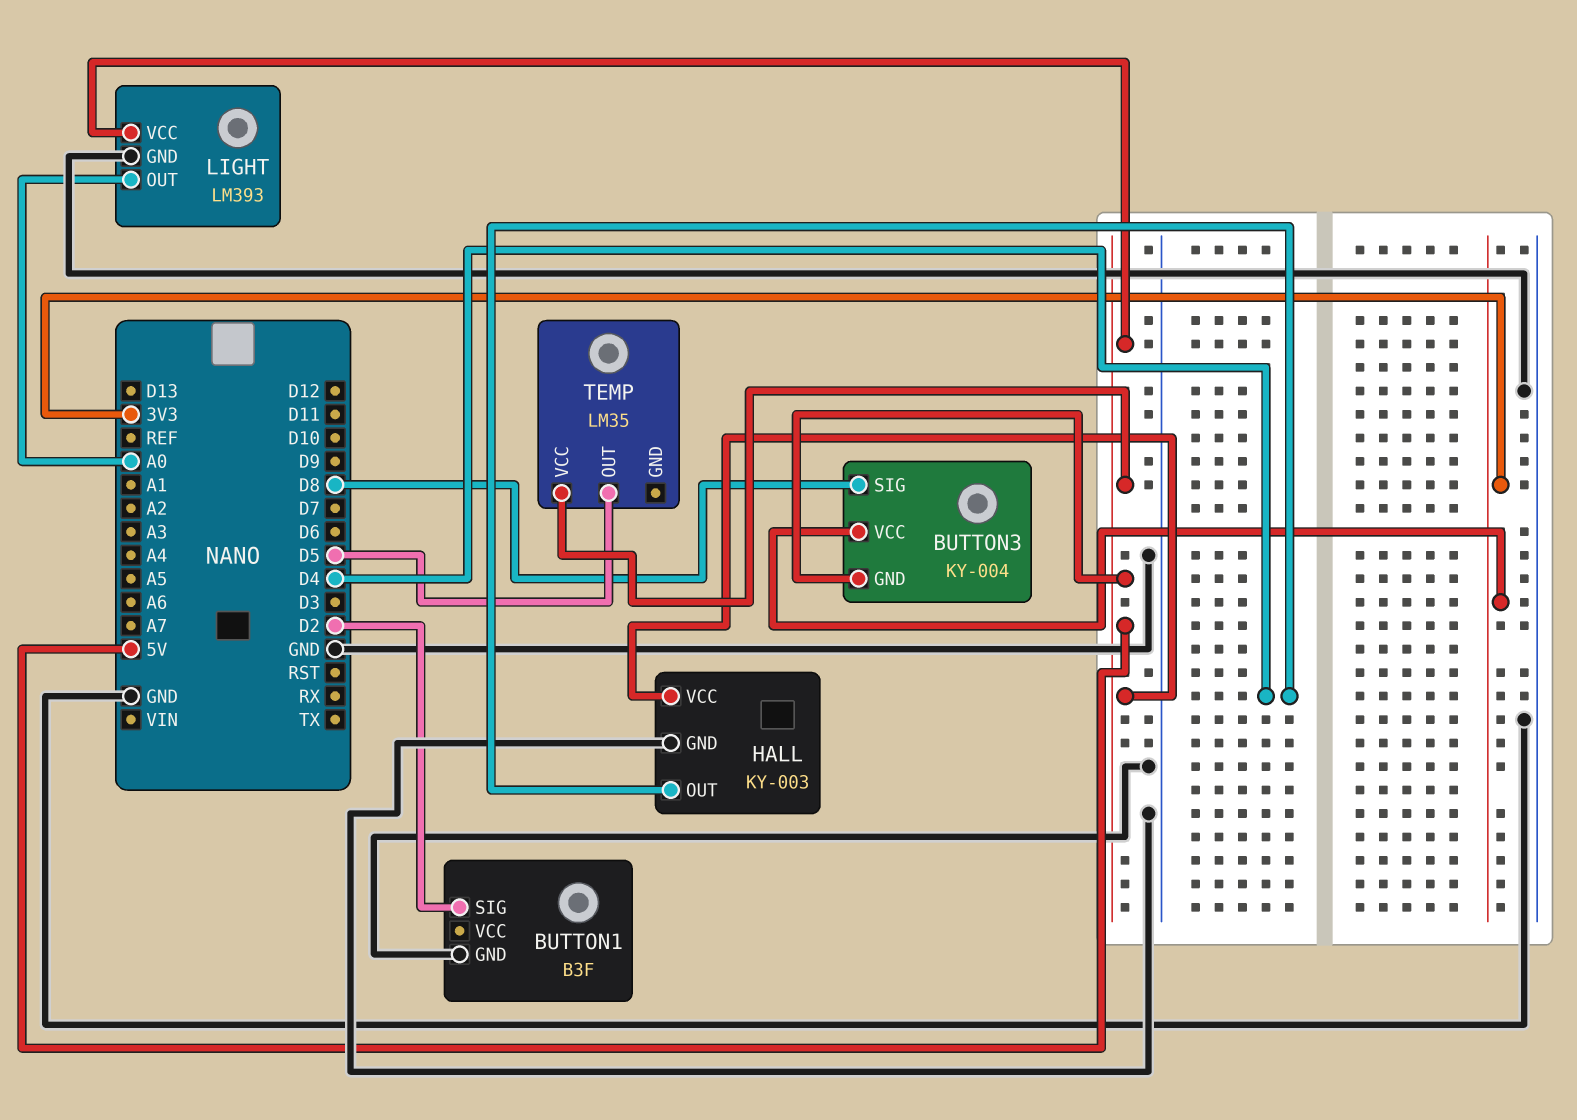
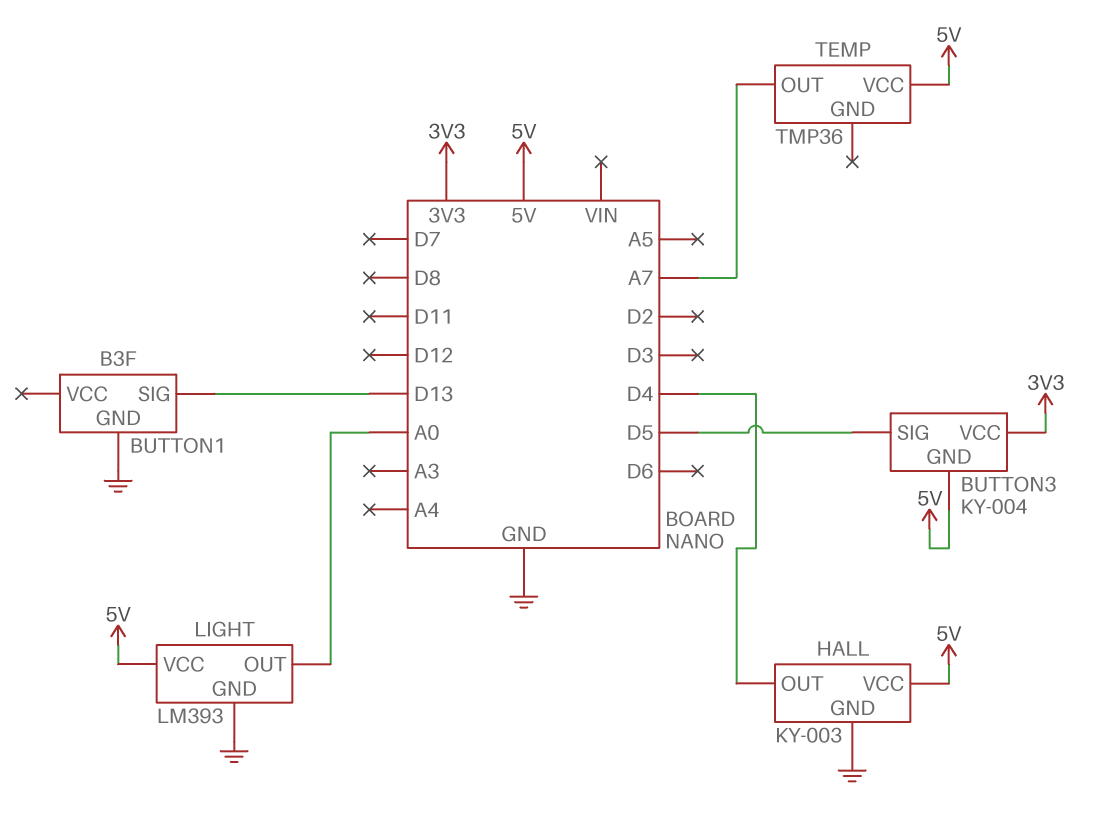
BUTTON1 pin SIG: D2 -> D13
BUTTON3 pin SIG: D8 -> D5
TEMP: LM35 -> TMP36
TEMP pin OUT: D5 -> A7

